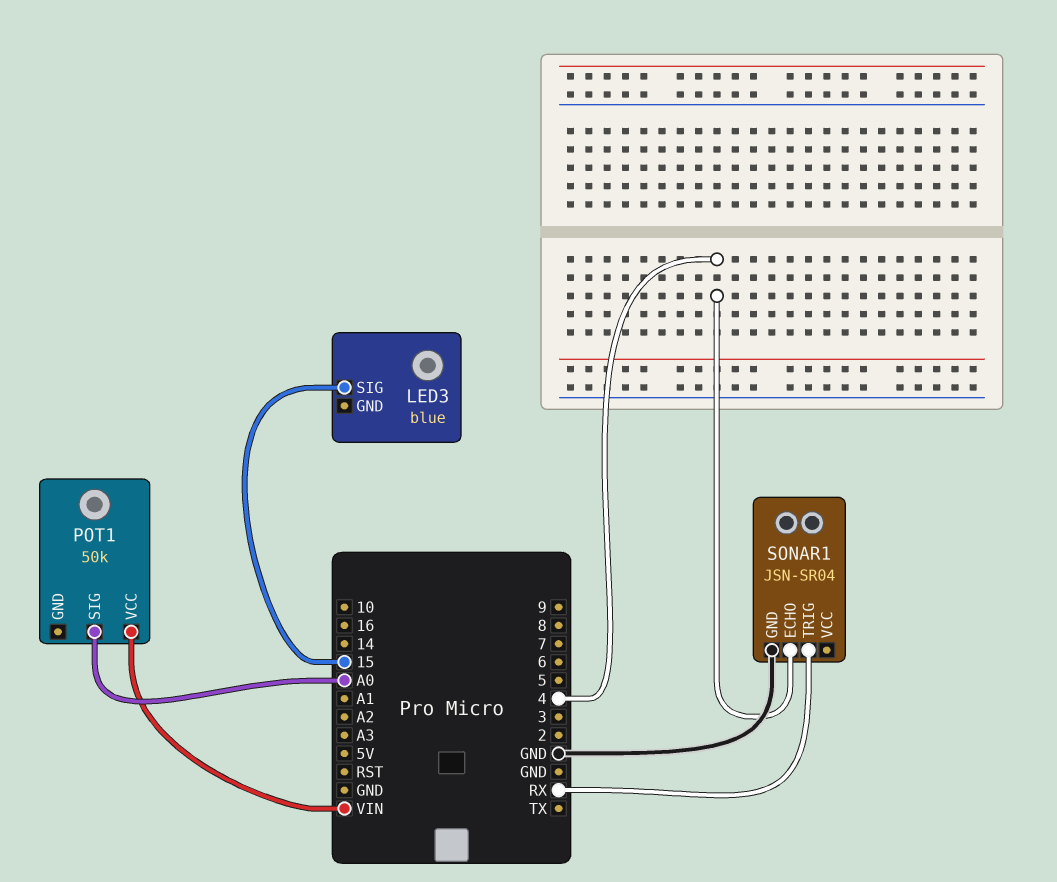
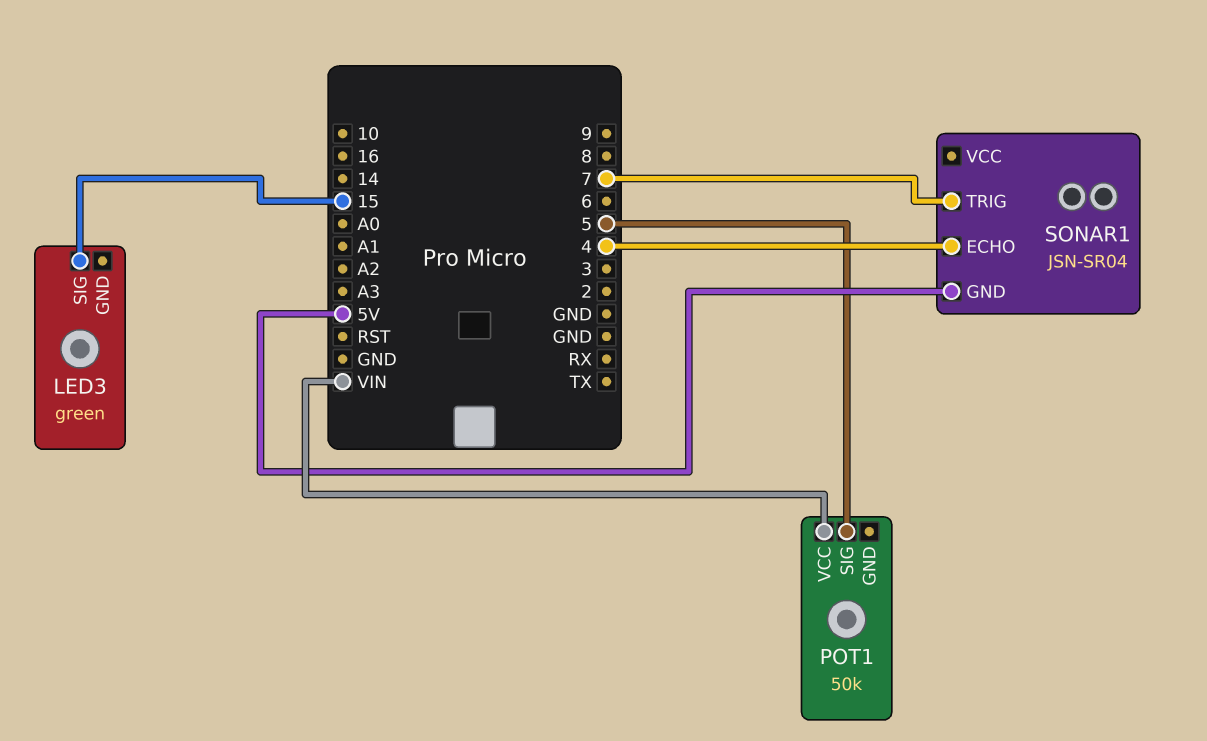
LED3: blue -> green
POT1 pin SIG: A0 -> 5
SONAR1 pin GND: GND -> 5V
SONAR1 pin TRIG: RX -> 7

